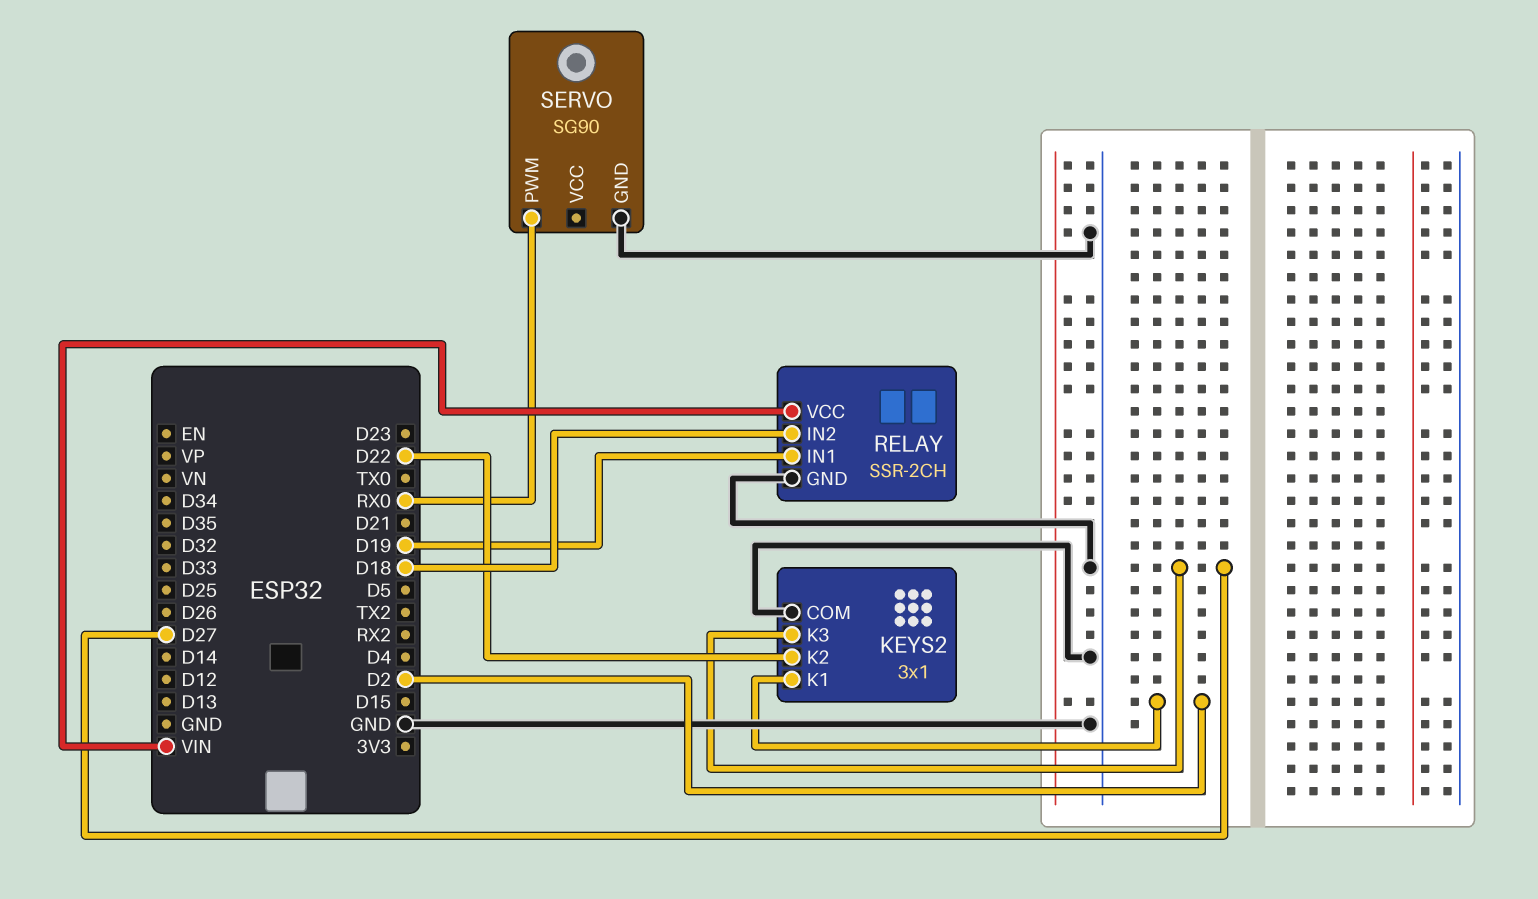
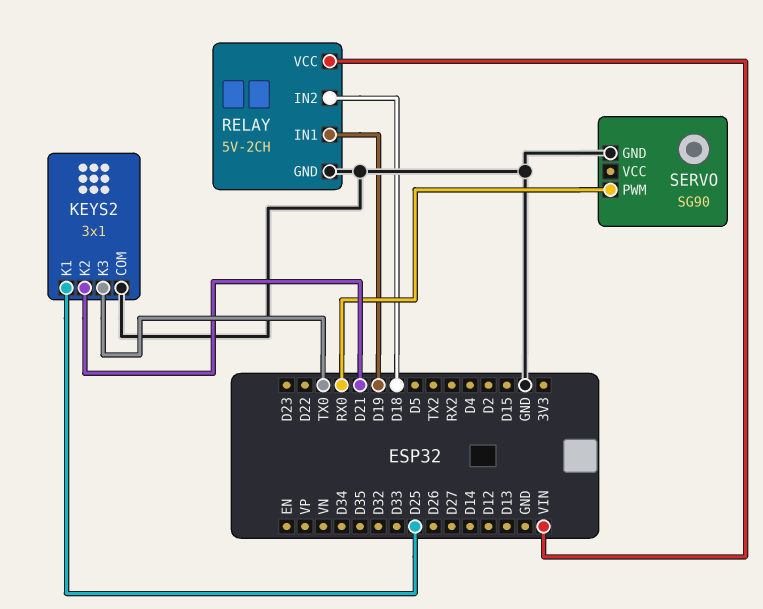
KEYS2 pin K1: D2 -> D25
KEYS2 pin K2: D22 -> D21
KEYS2 pin K3: D27 -> TX0
RELAY: SSR-2CH -> 5V-2CH

